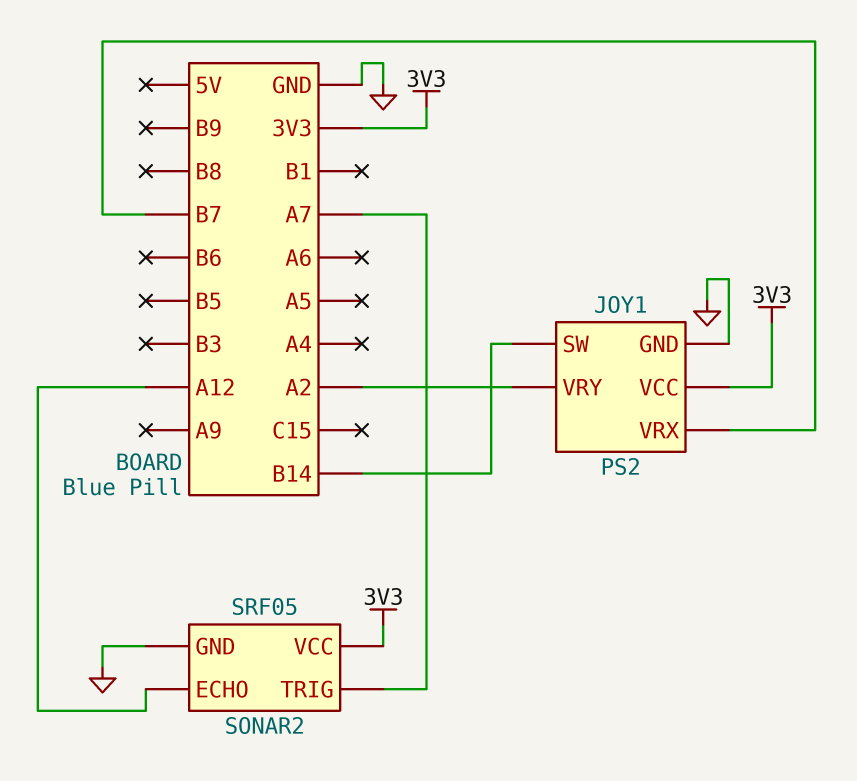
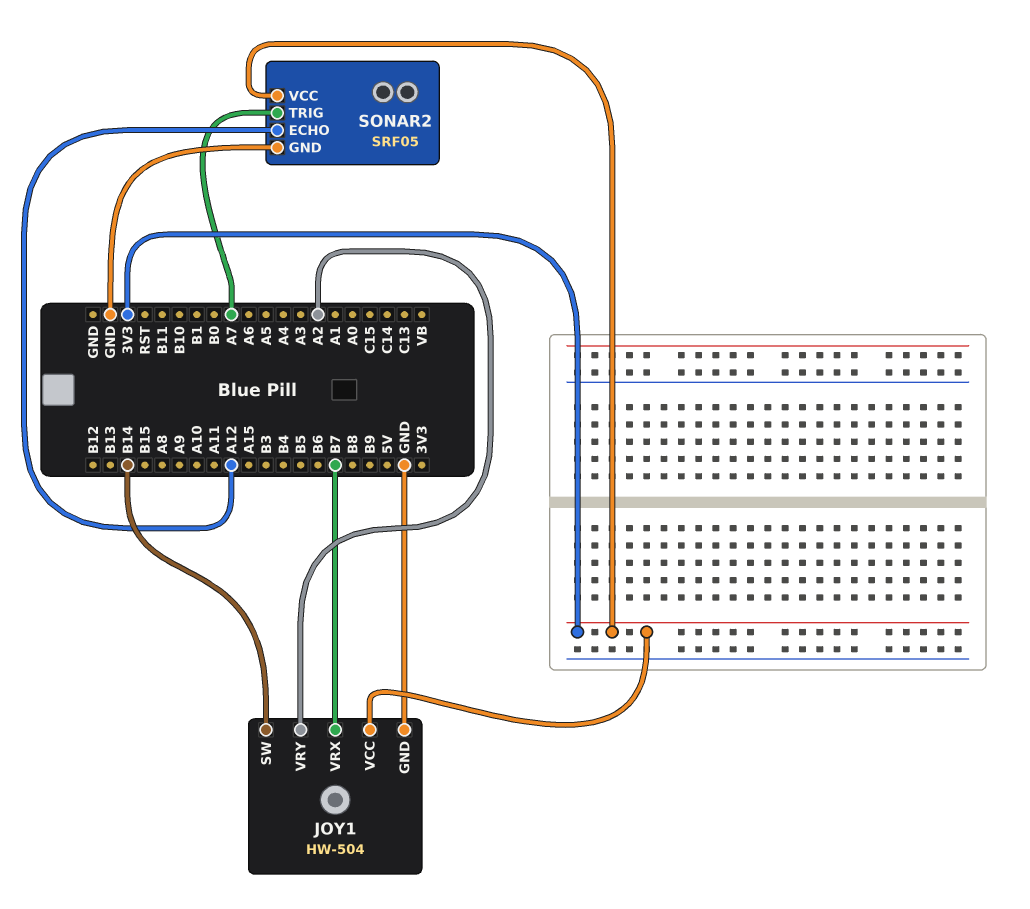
JOY1: PS2 -> HW-504

